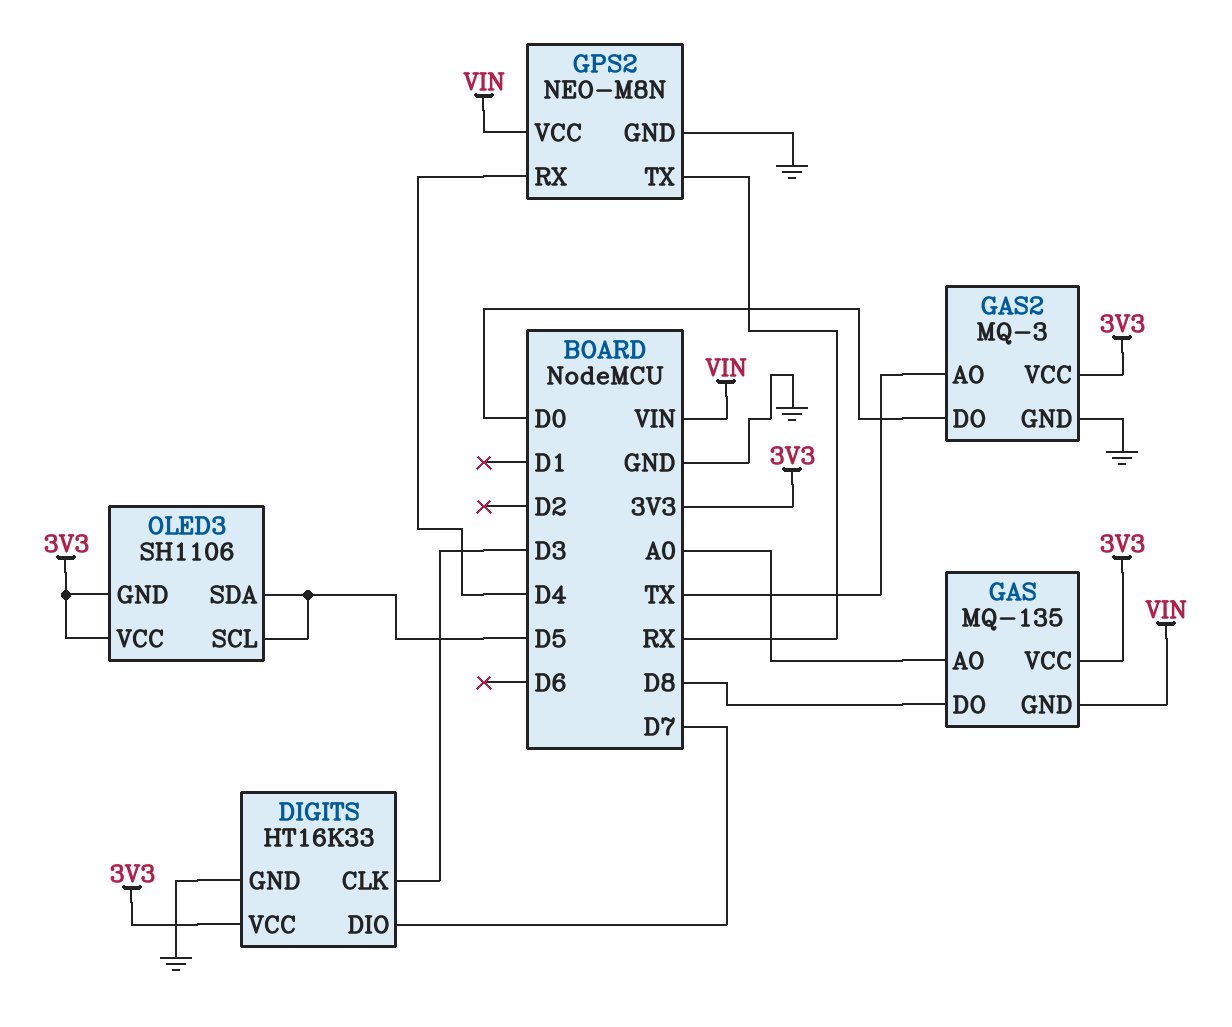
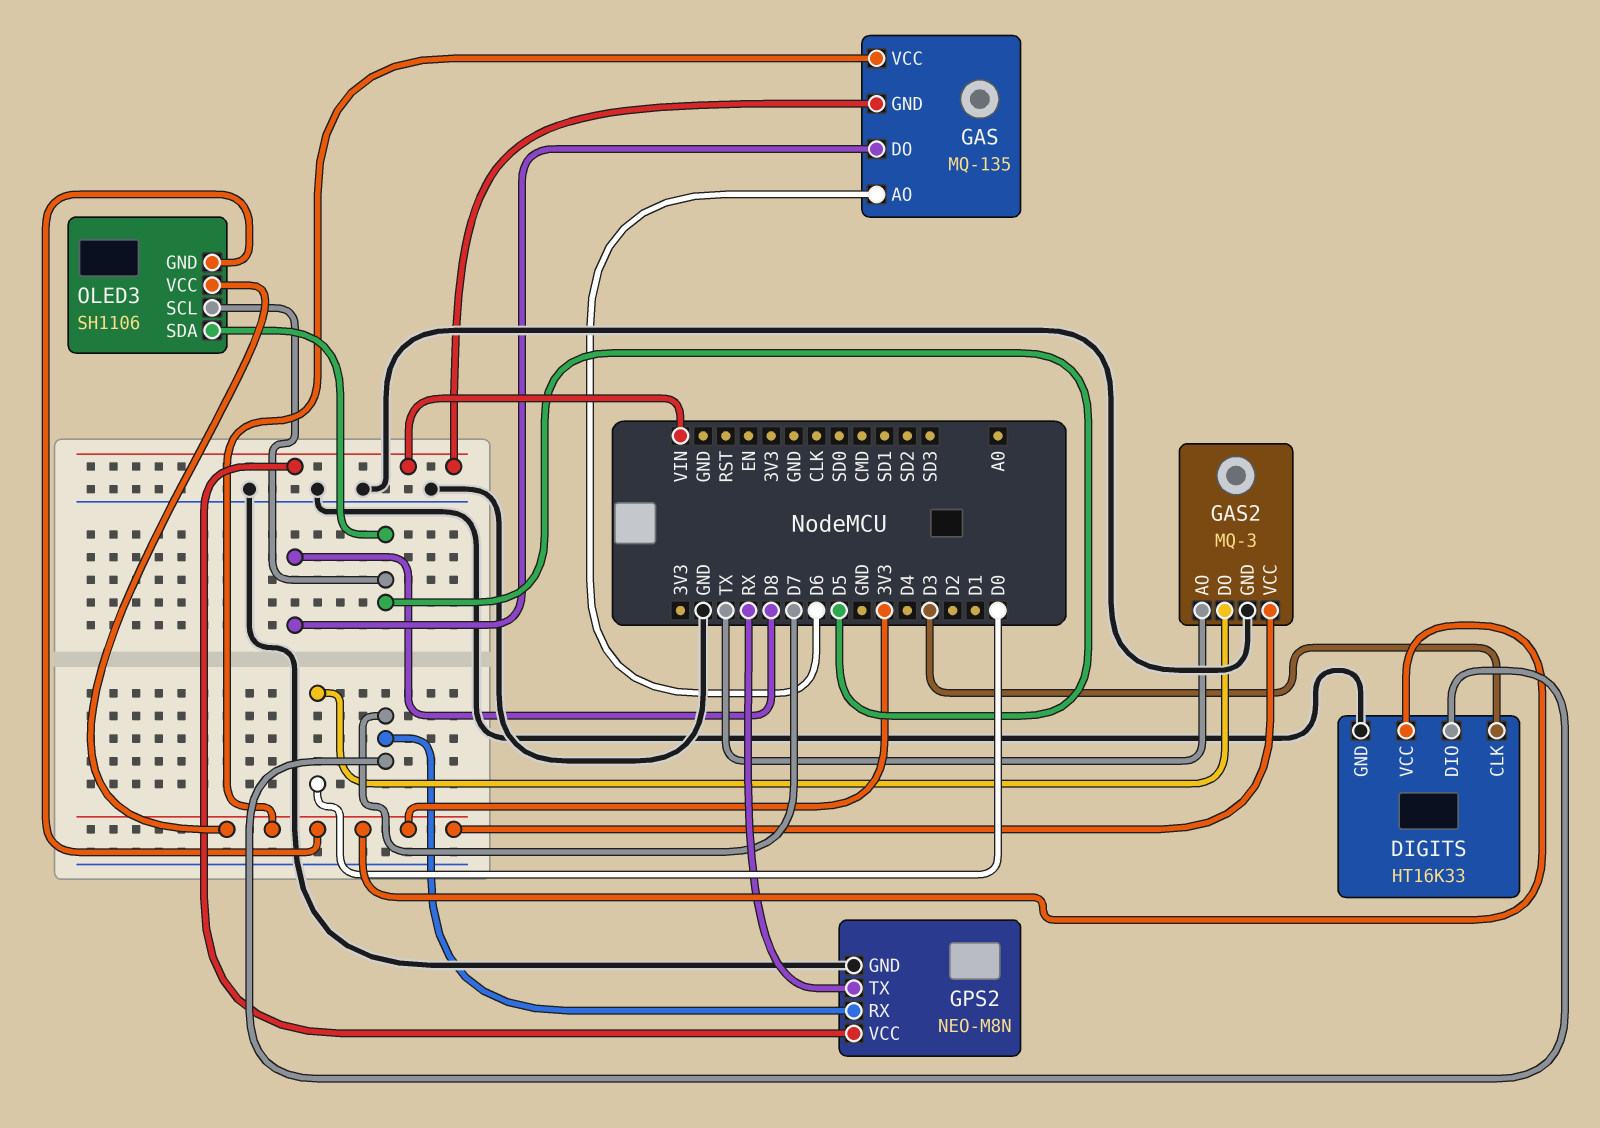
GAS pin AO: A0 -> D6
GPS2 pin RX: D4 -> D7

